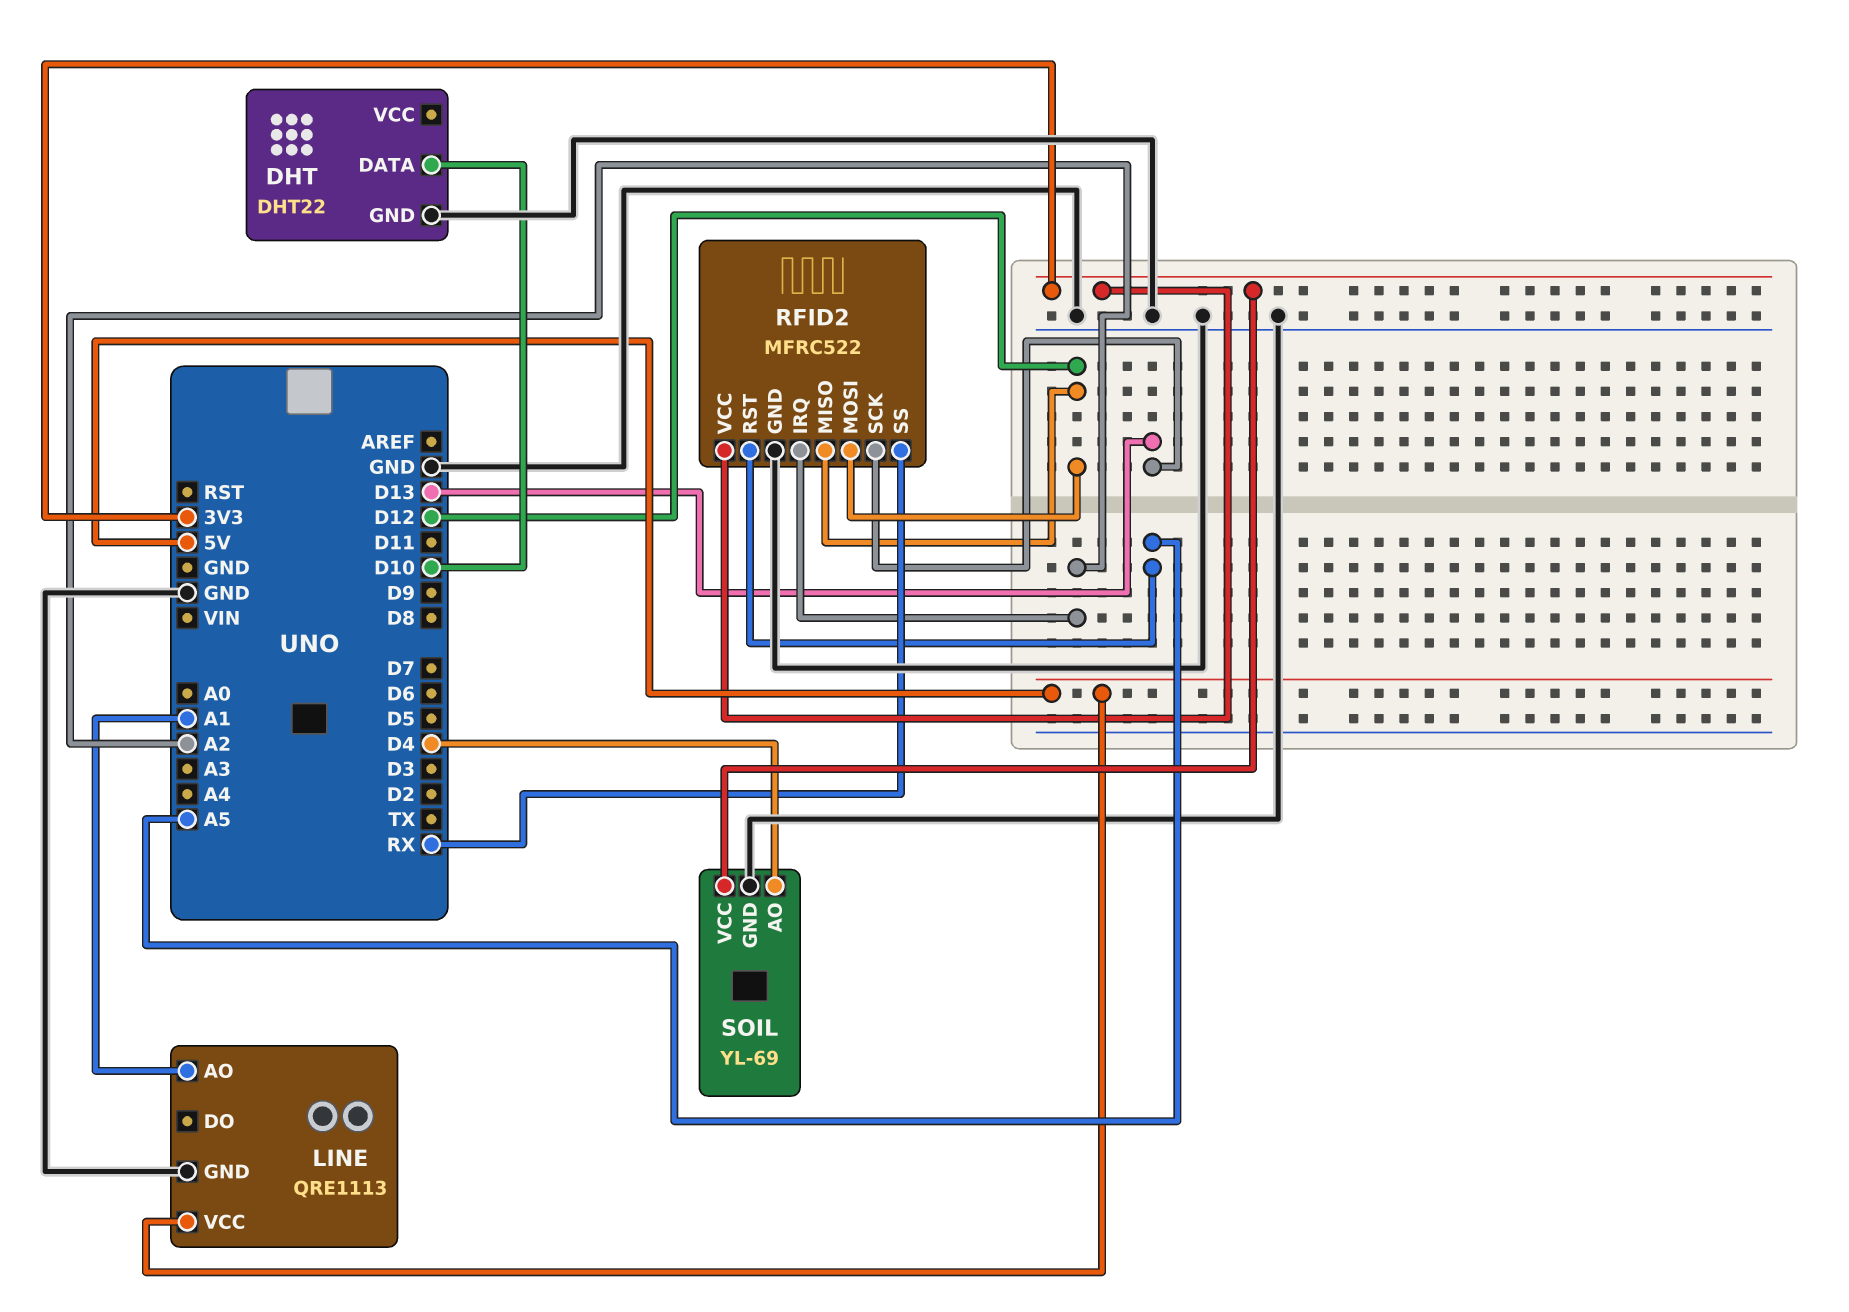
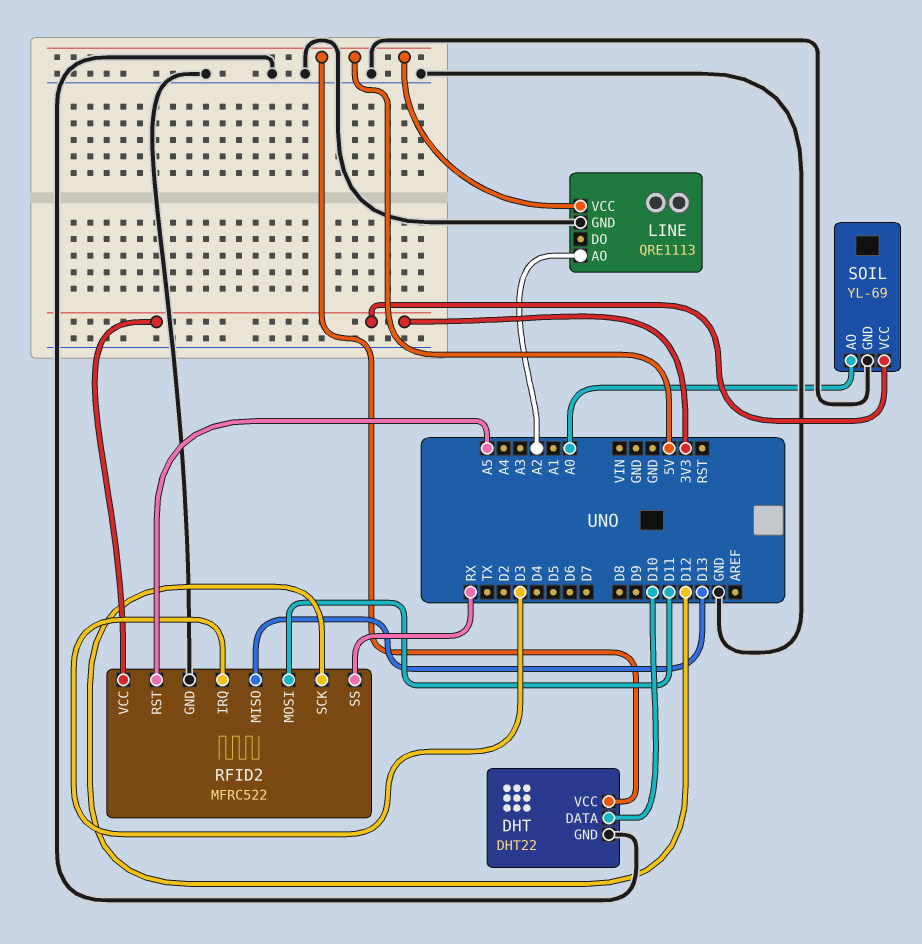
DHT pin VCC: none -> 5V
LINE pin AO: A1 -> A2
RFID2 pin IRQ: A2 -> D3
RFID2 pin MISO: D12 -> D13
RFID2 pin MOSI: D12 -> D11
RFID2 pin SCK: D13 -> D12
SOIL pin AO: D4 -> A0

